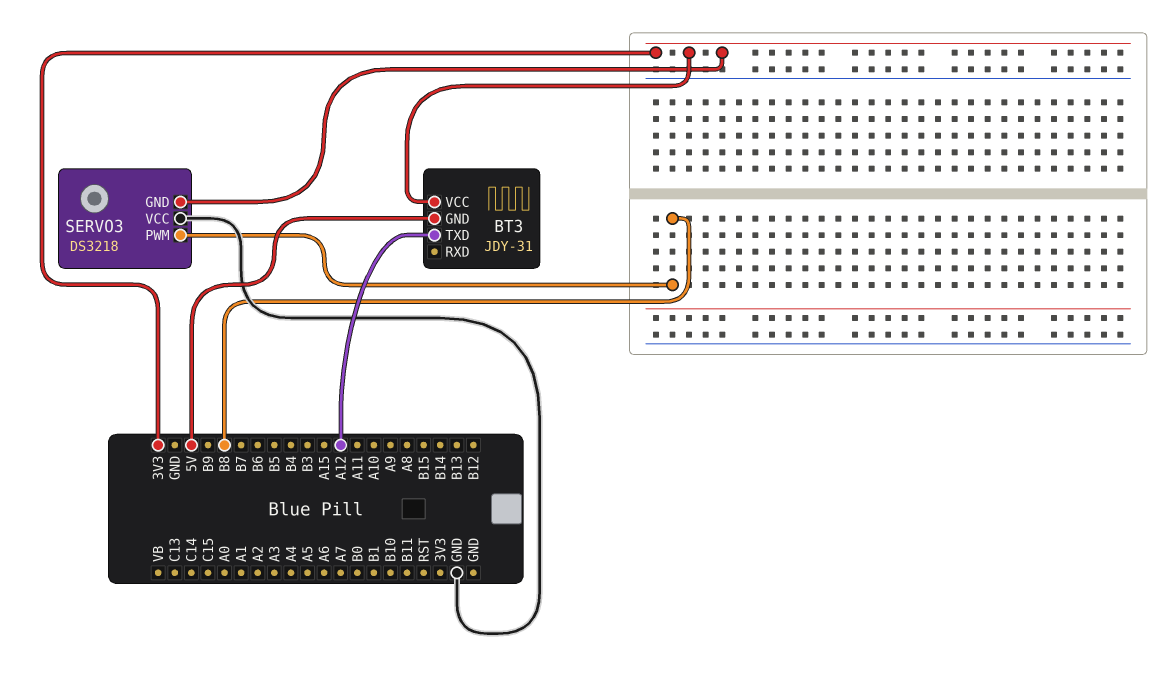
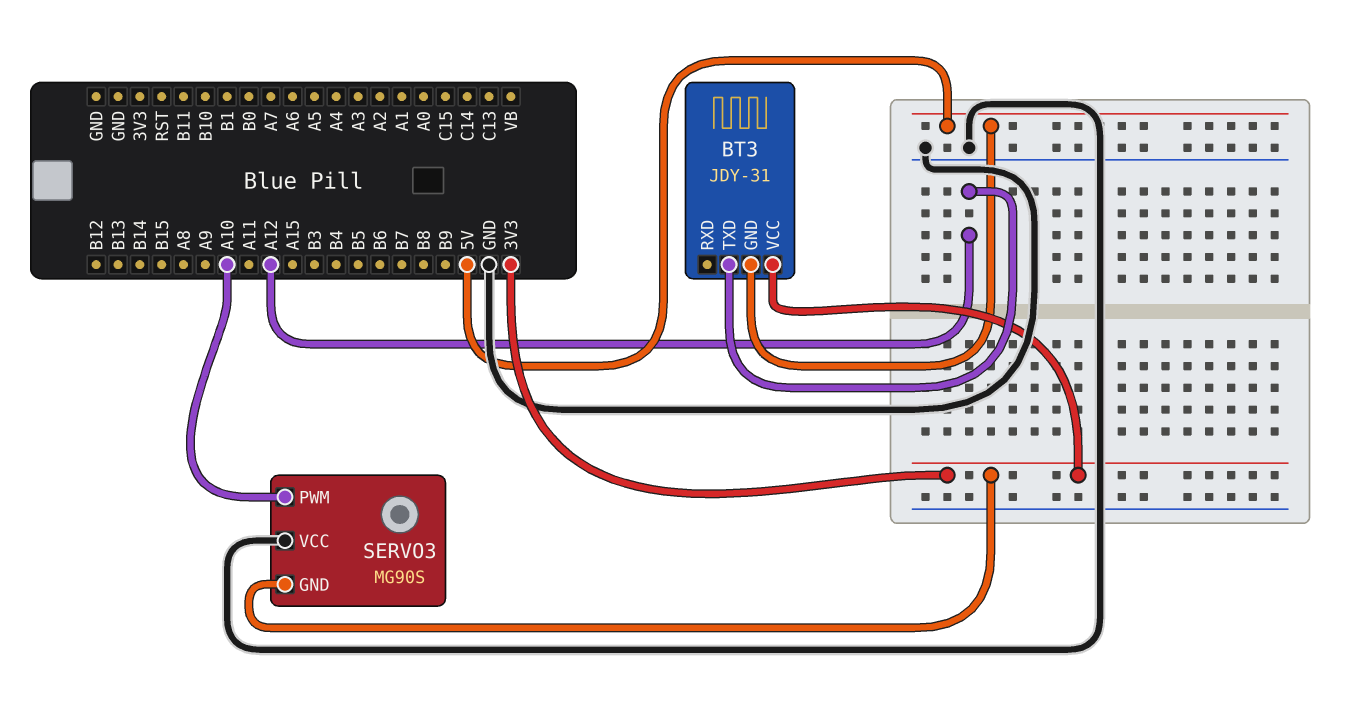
SERVO3: DS3218 -> MG90S
SERVO3 pin PWM: B8 -> A10

